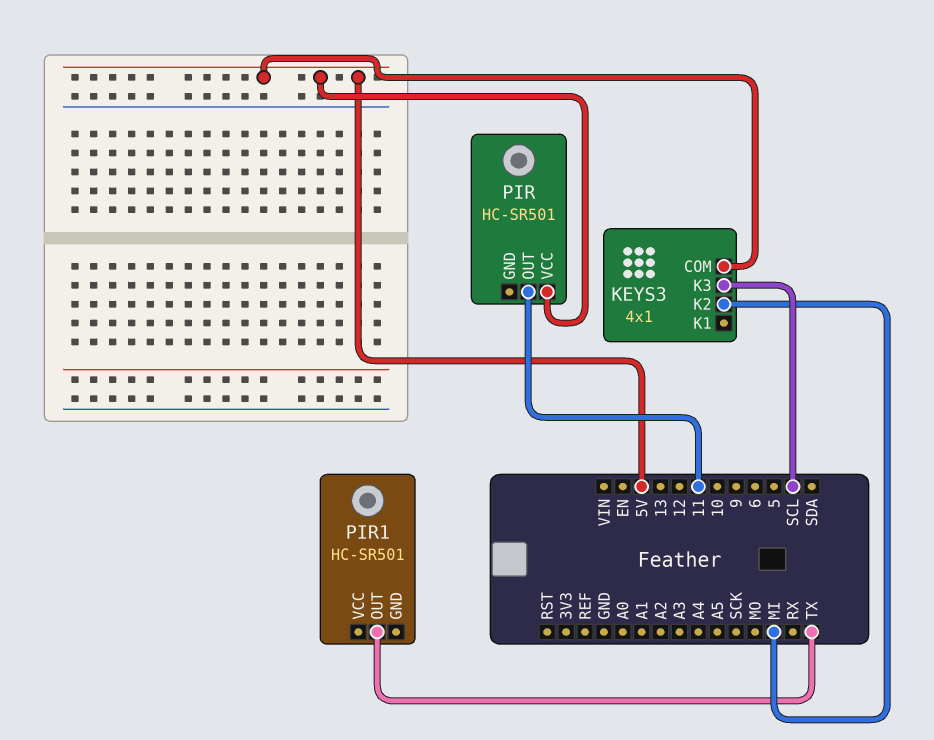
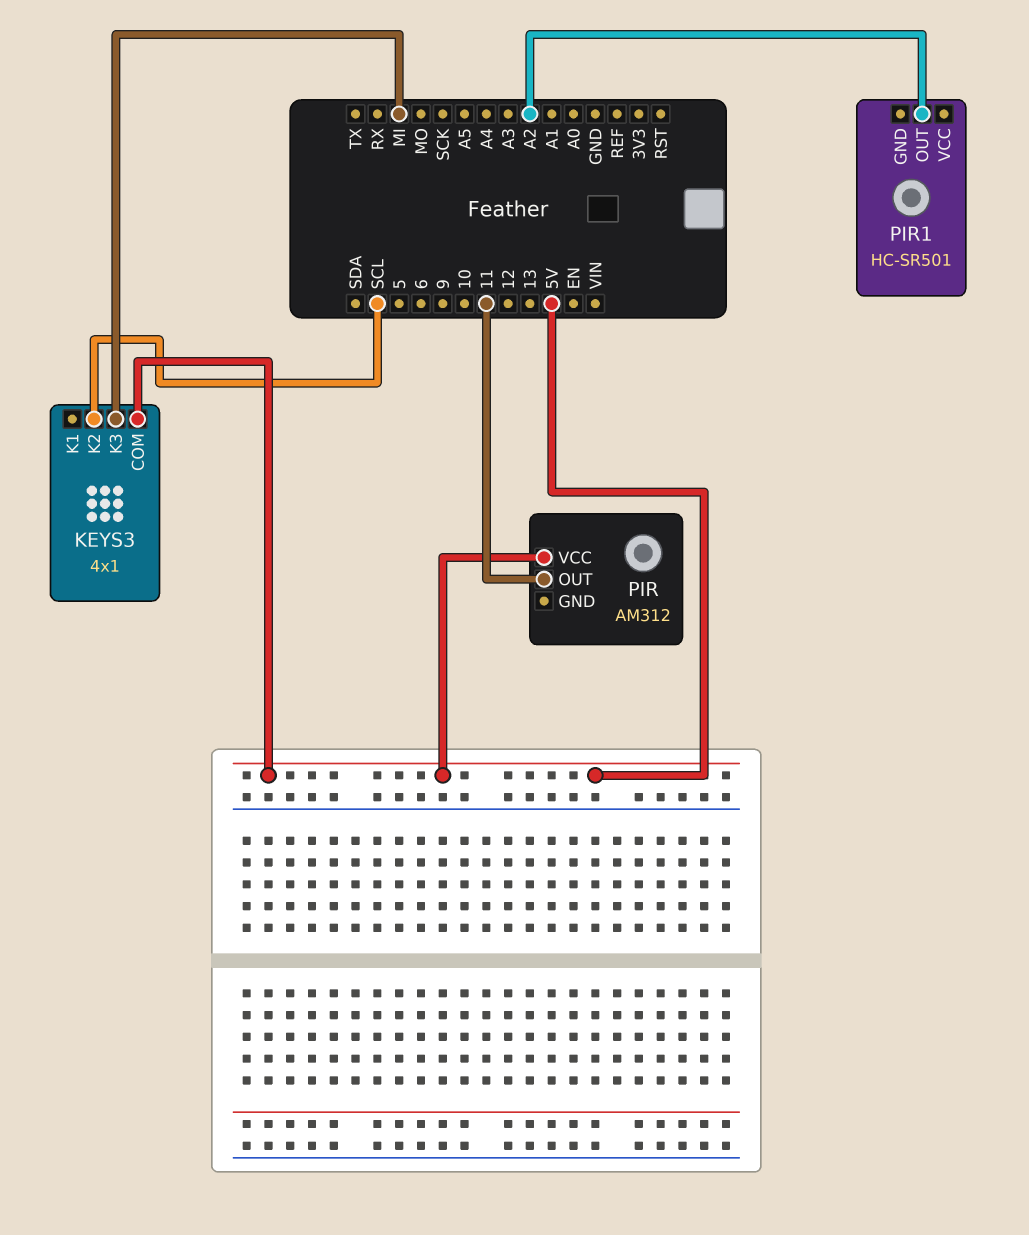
KEYS3 pin K2: MI -> SCL
KEYS3 pin K3: SCL -> MI
PIR: HC-SR501 -> AM312
PIR1 pin OUT: TX -> A2

